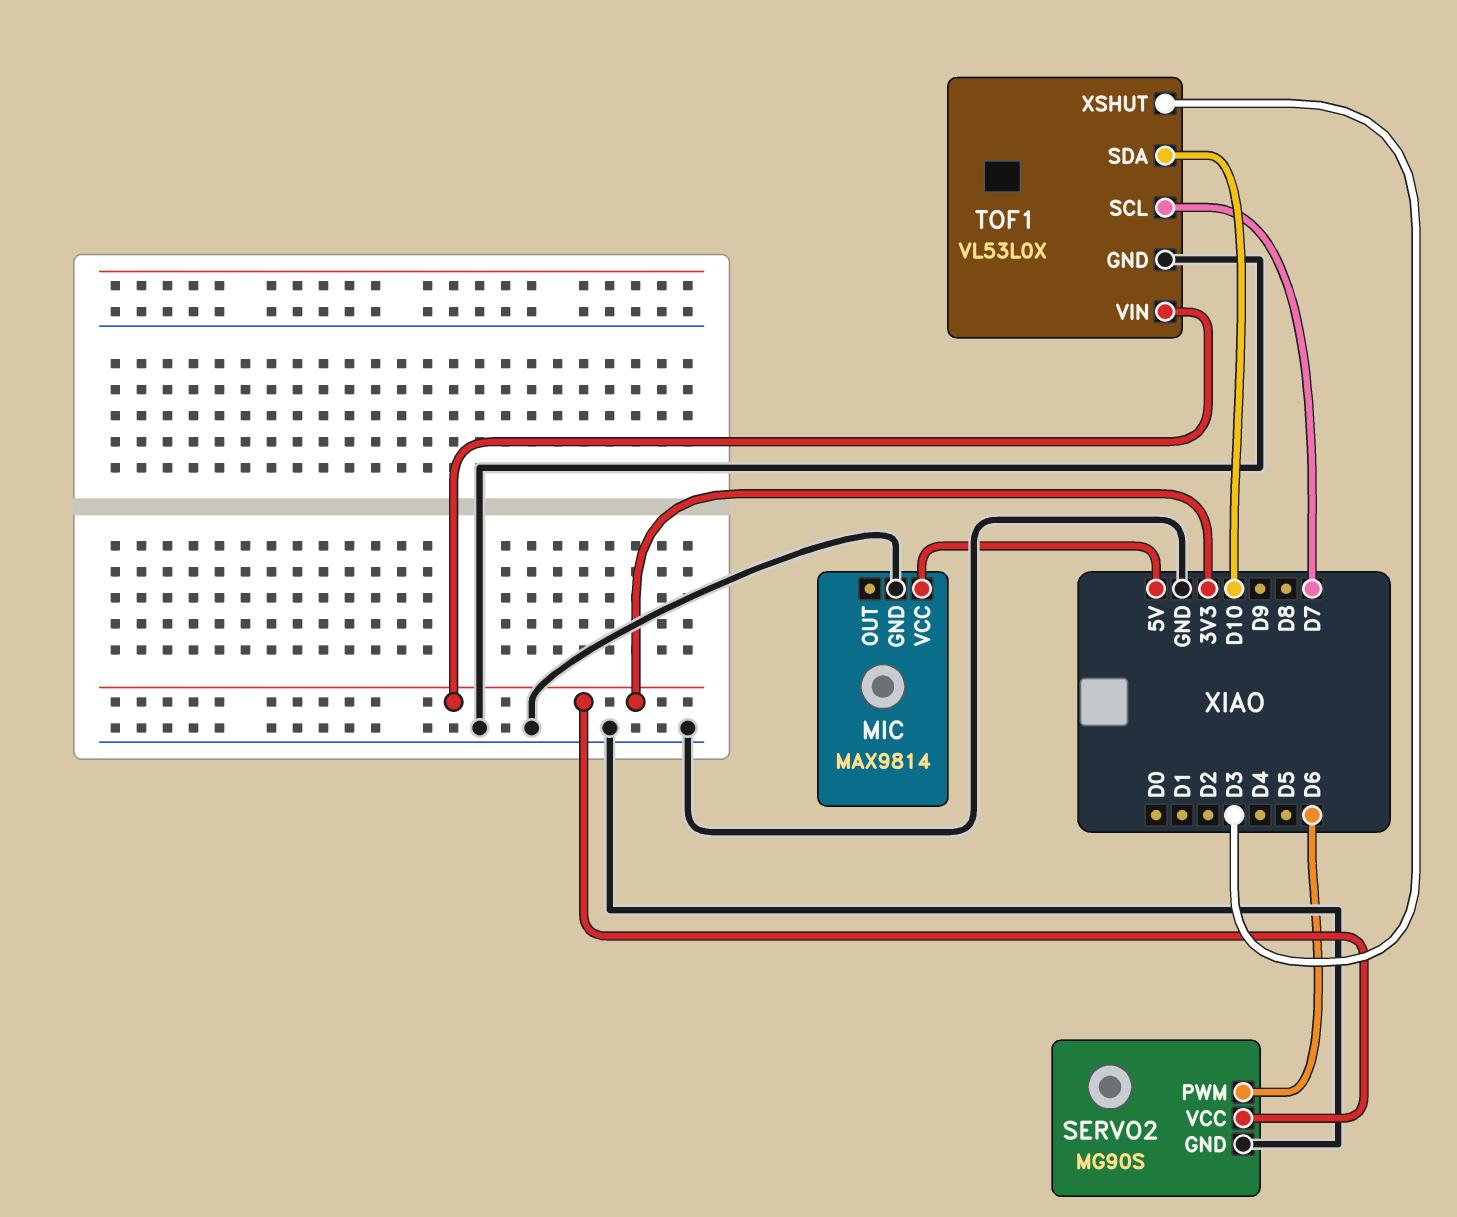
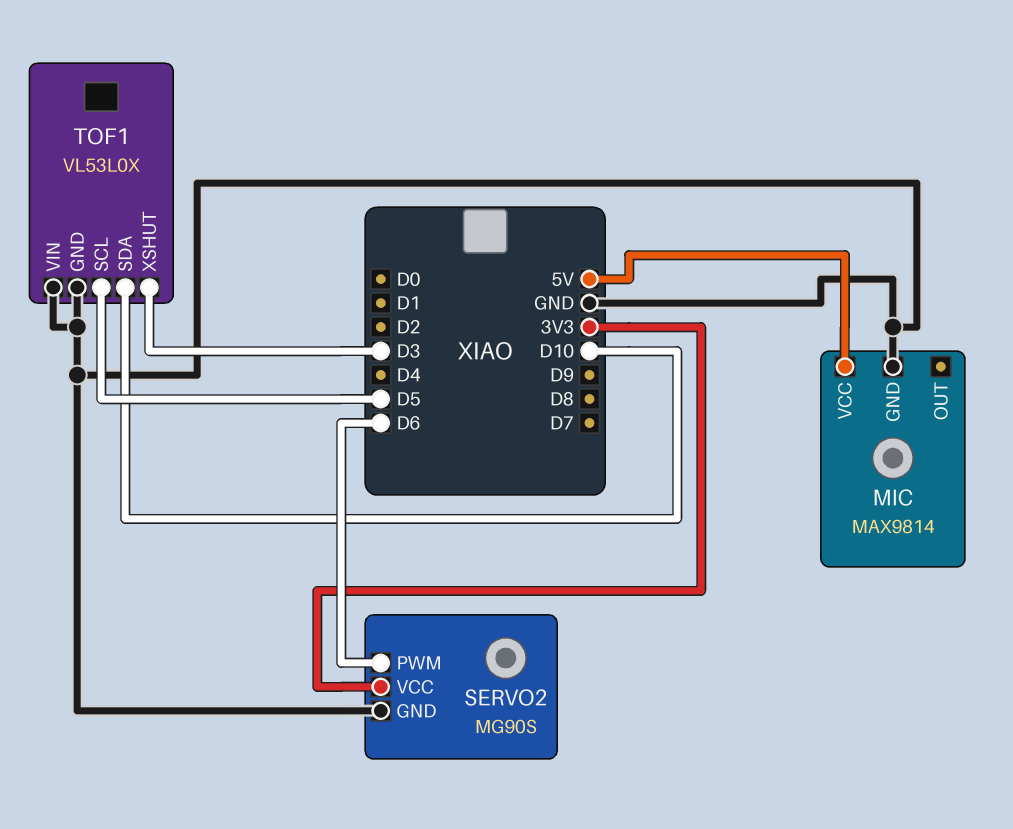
TOF1 pin SCL: D7 -> D5
TOF1 pin VIN: 3V3 -> GND

